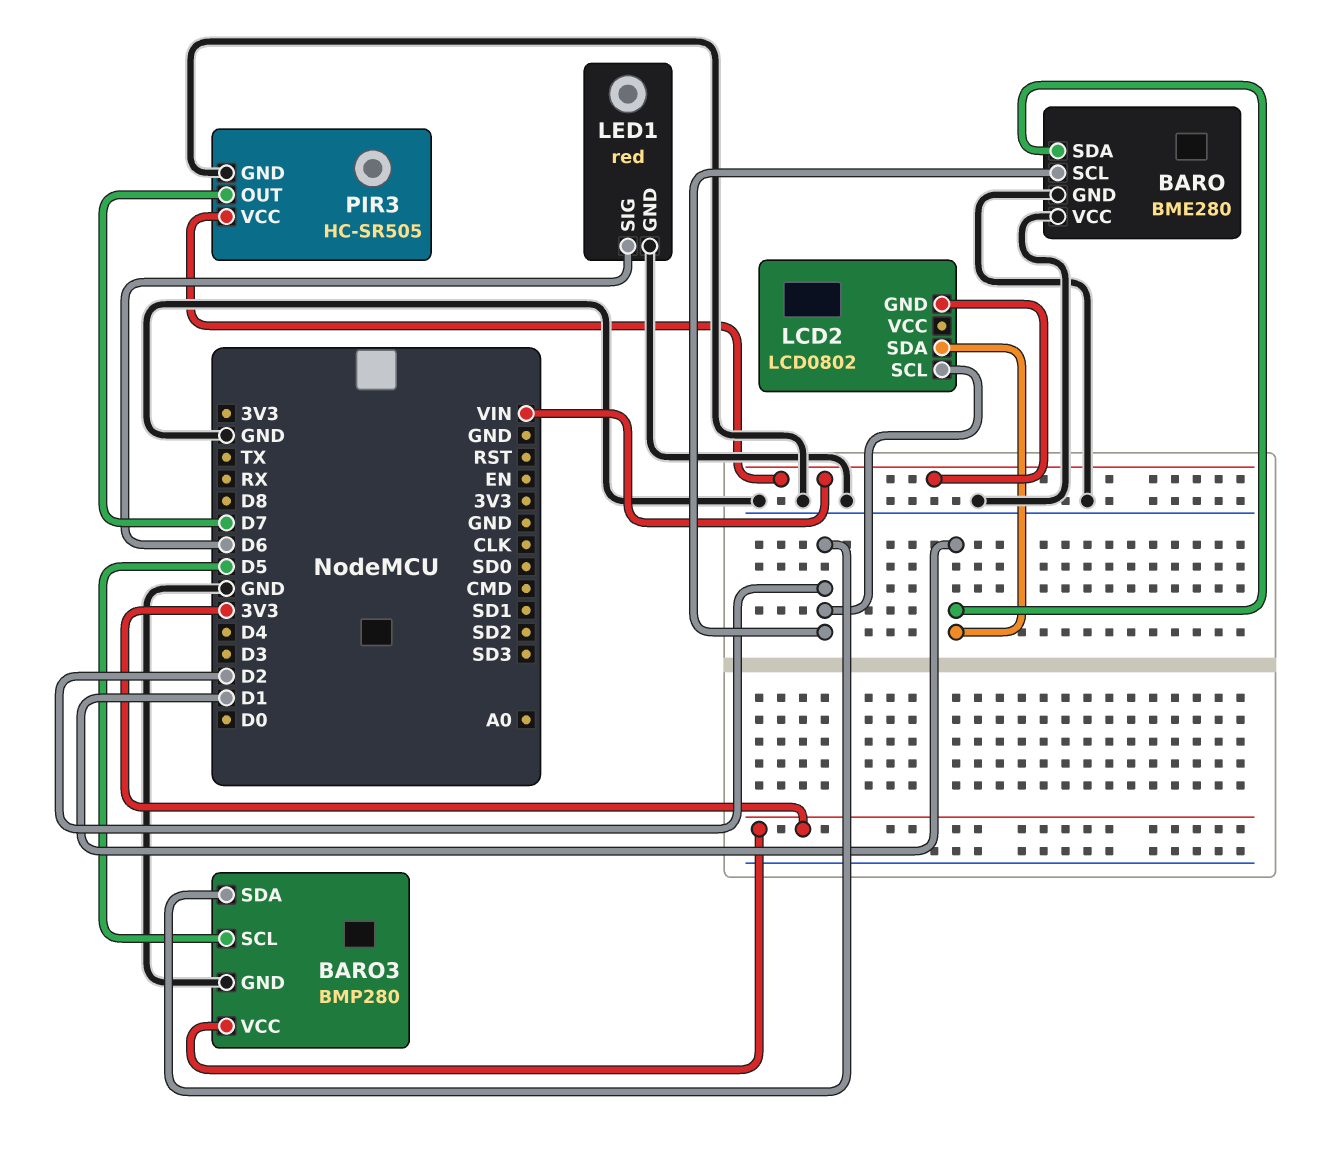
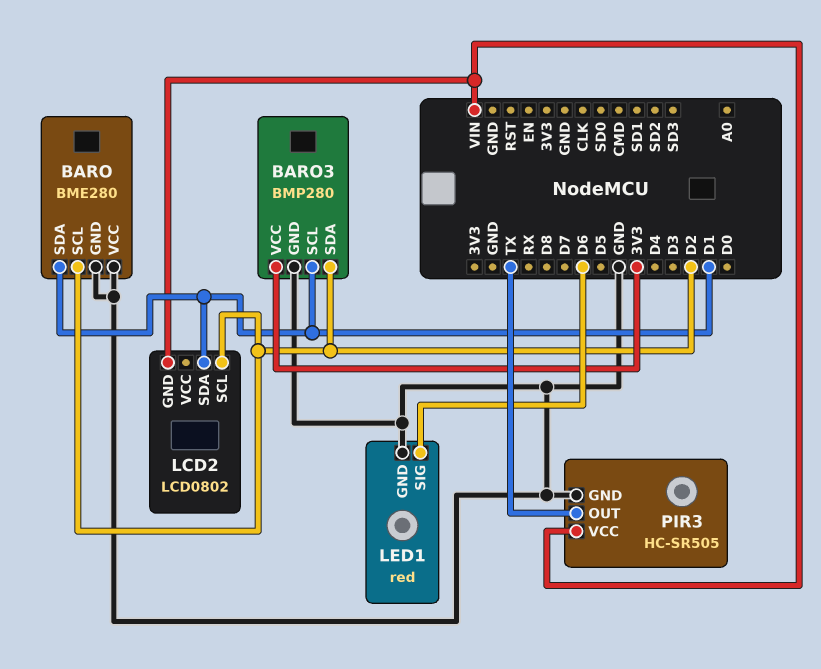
BARO3 pin SCL: D5 -> D1
PIR3 pin OUT: D7 -> TX

